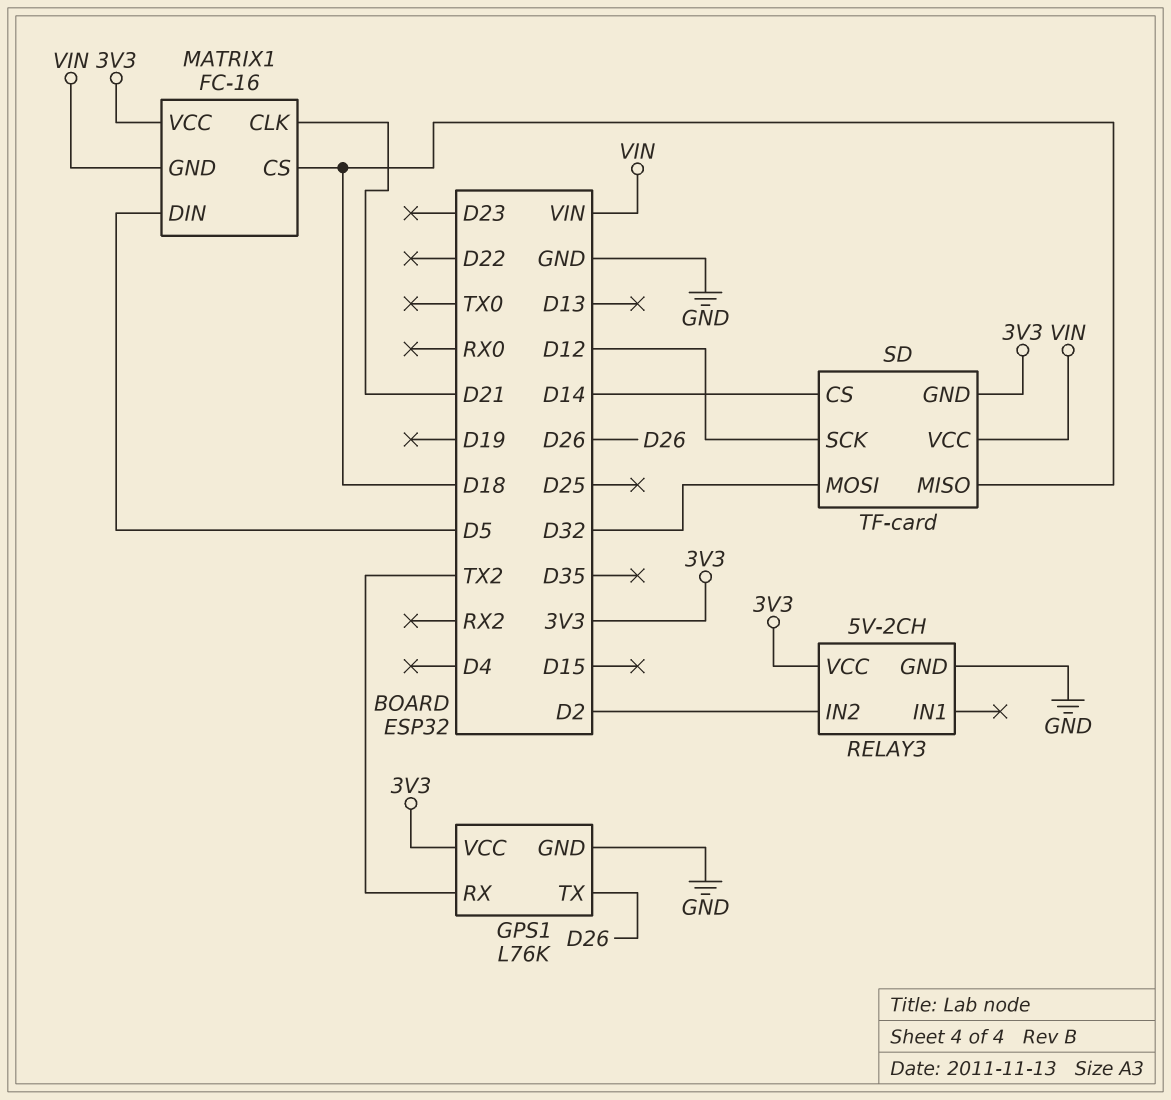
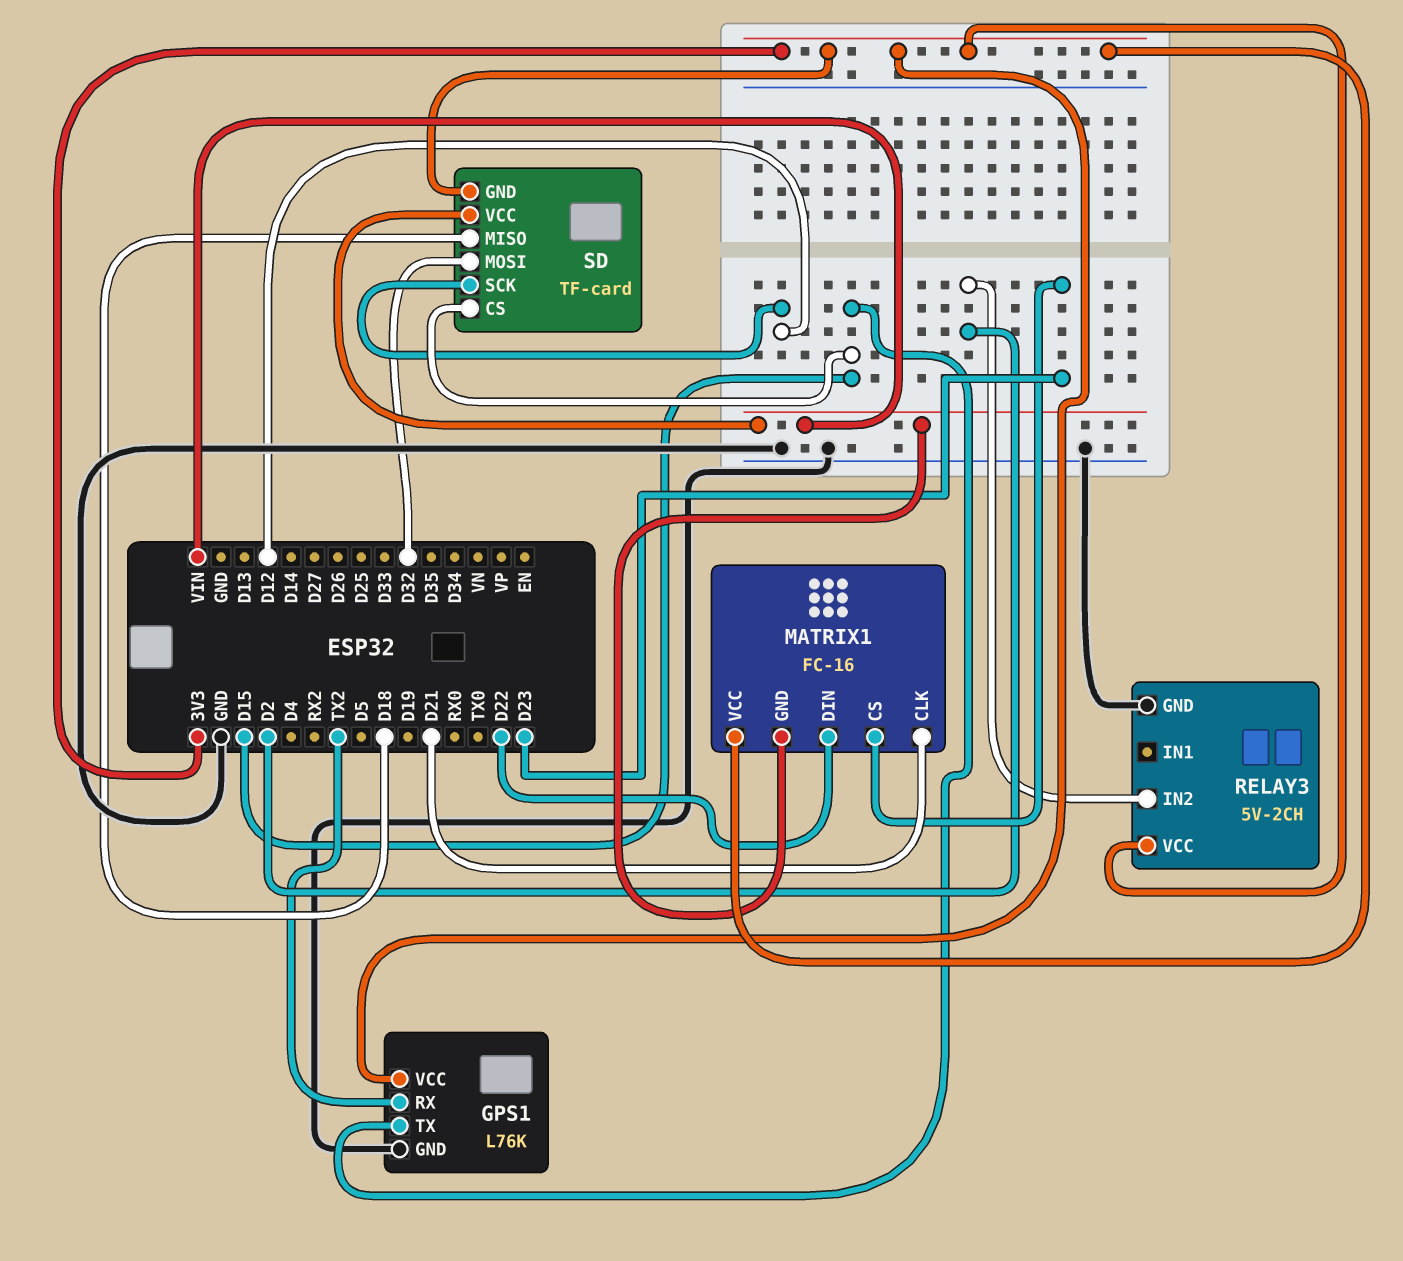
GPS1 pin TX: D26 -> D15
MATRIX1 pin CS: D18 -> D23
MATRIX1 pin DIN: D5 -> D22
SD pin CS: D14 -> D15

